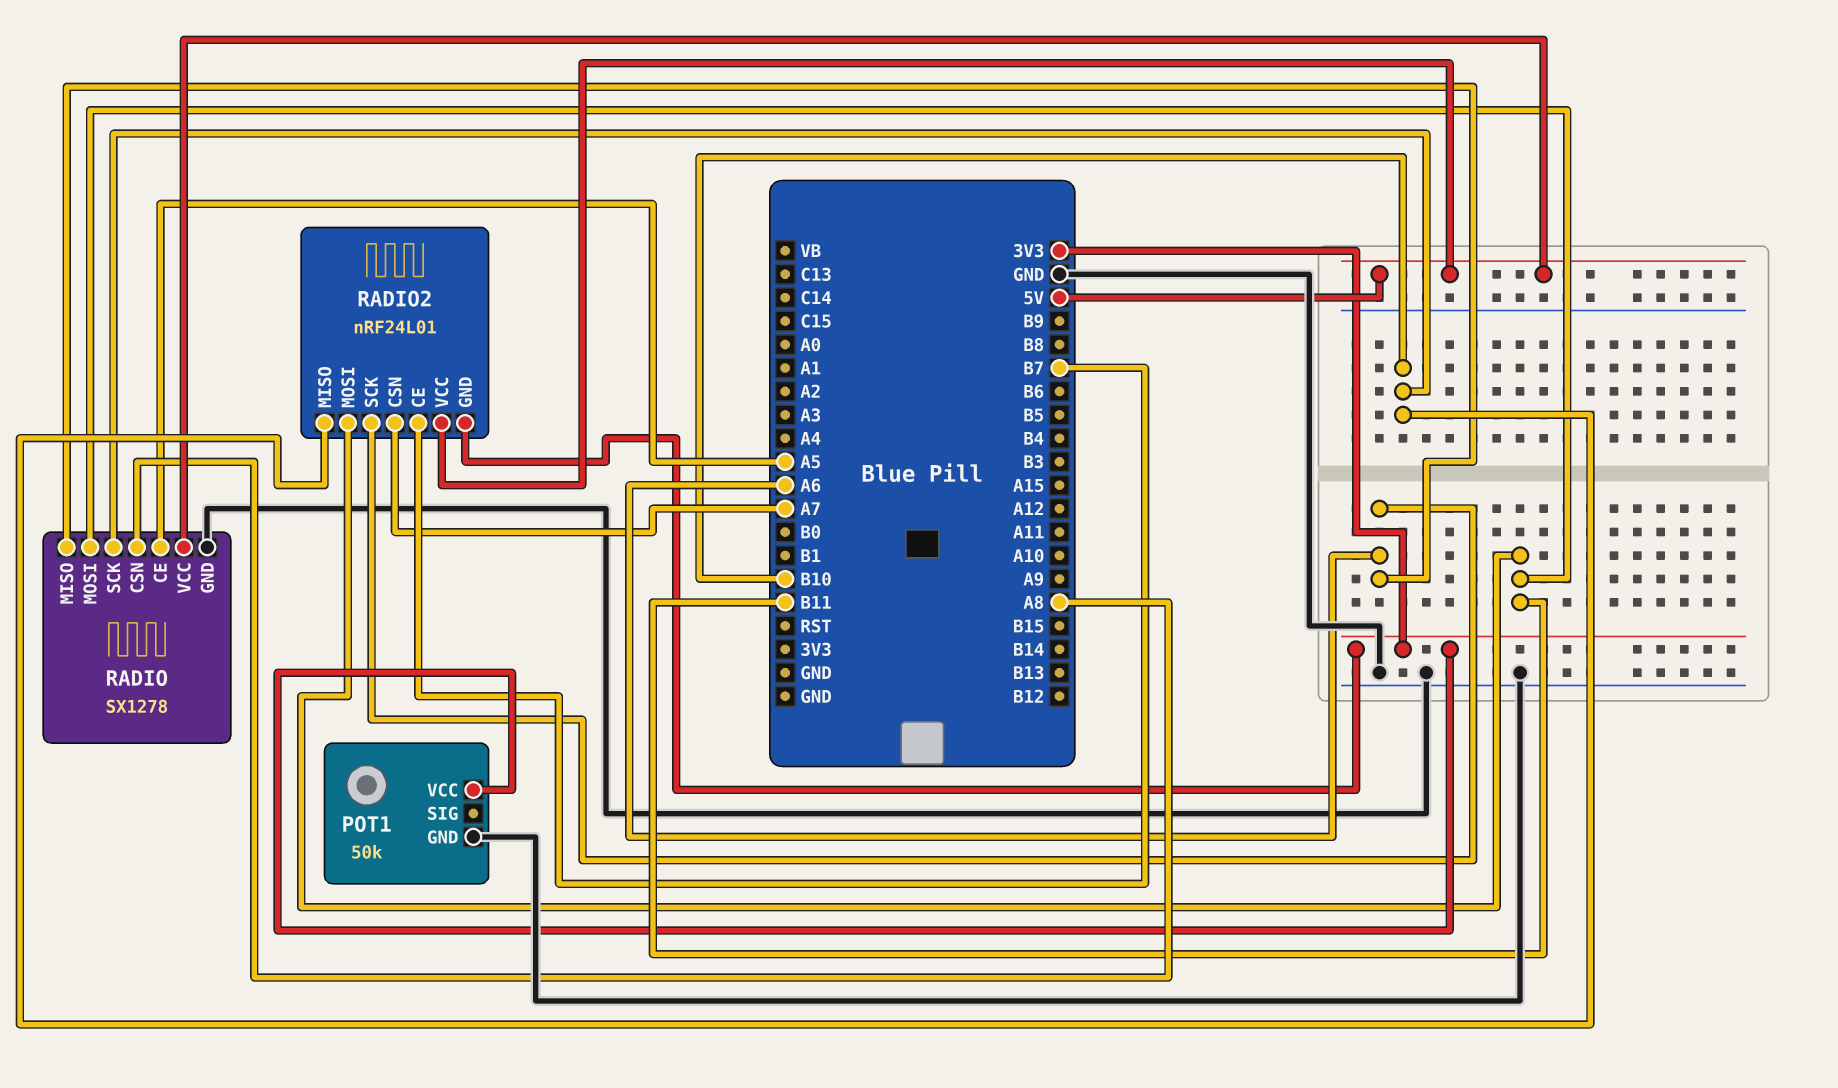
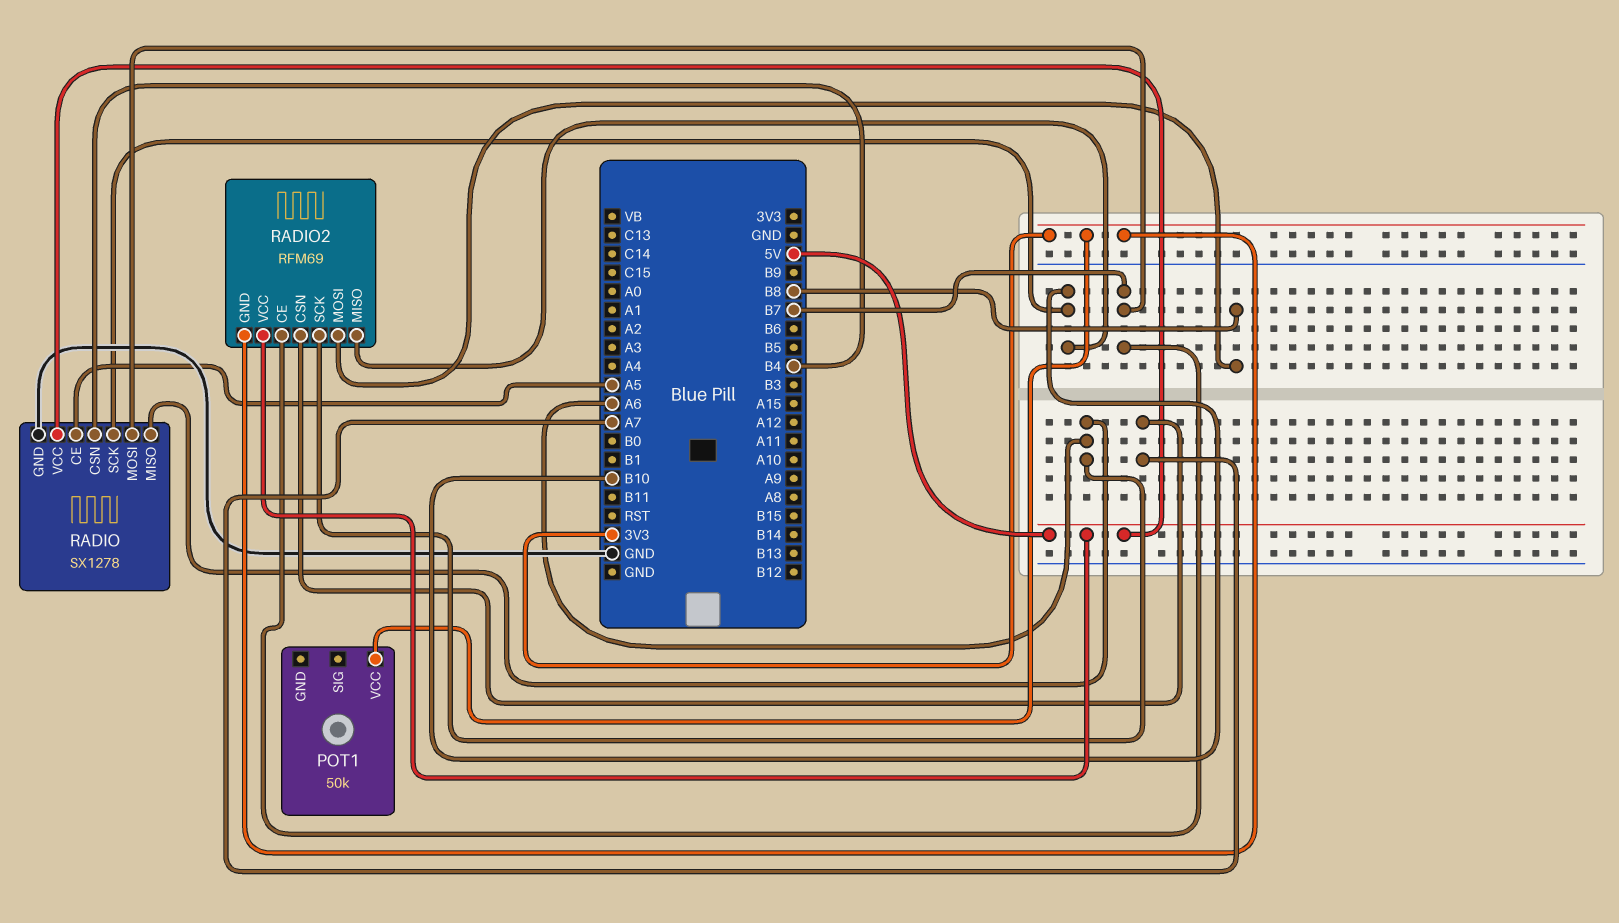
POT1 pin GND: GND -> none
RADIO pin CSN: A8 -> B4
RADIO pin MOSI: B11 -> B7
RADIO2: nRF24L01 -> RFM69
RADIO2 pin MOSI: B11 -> B8

